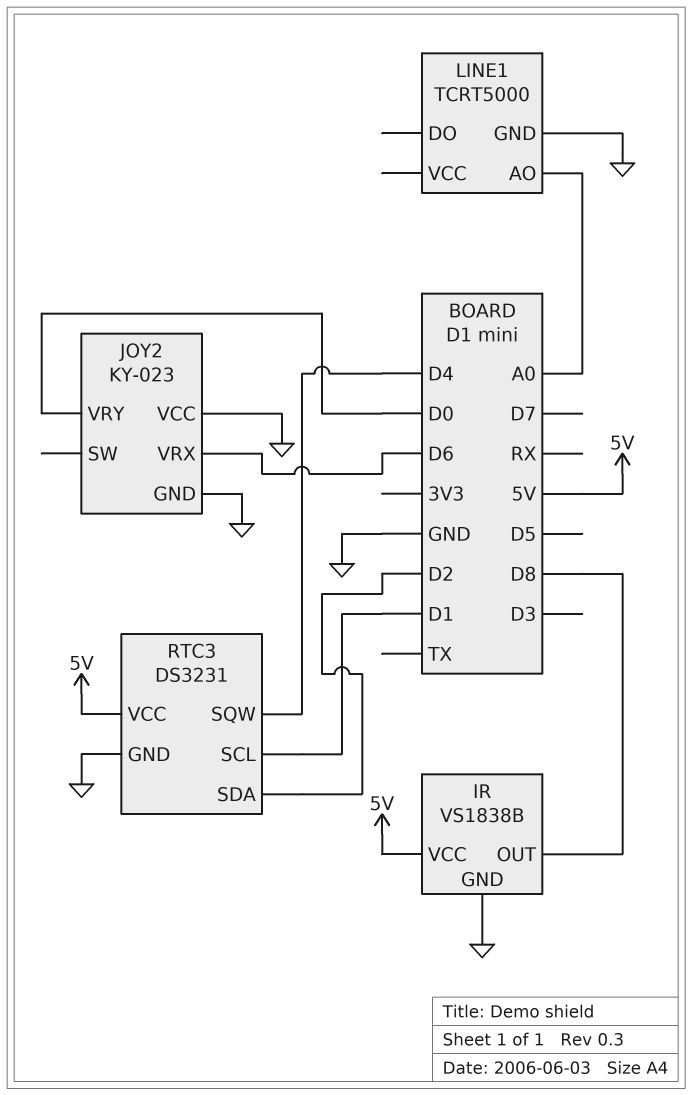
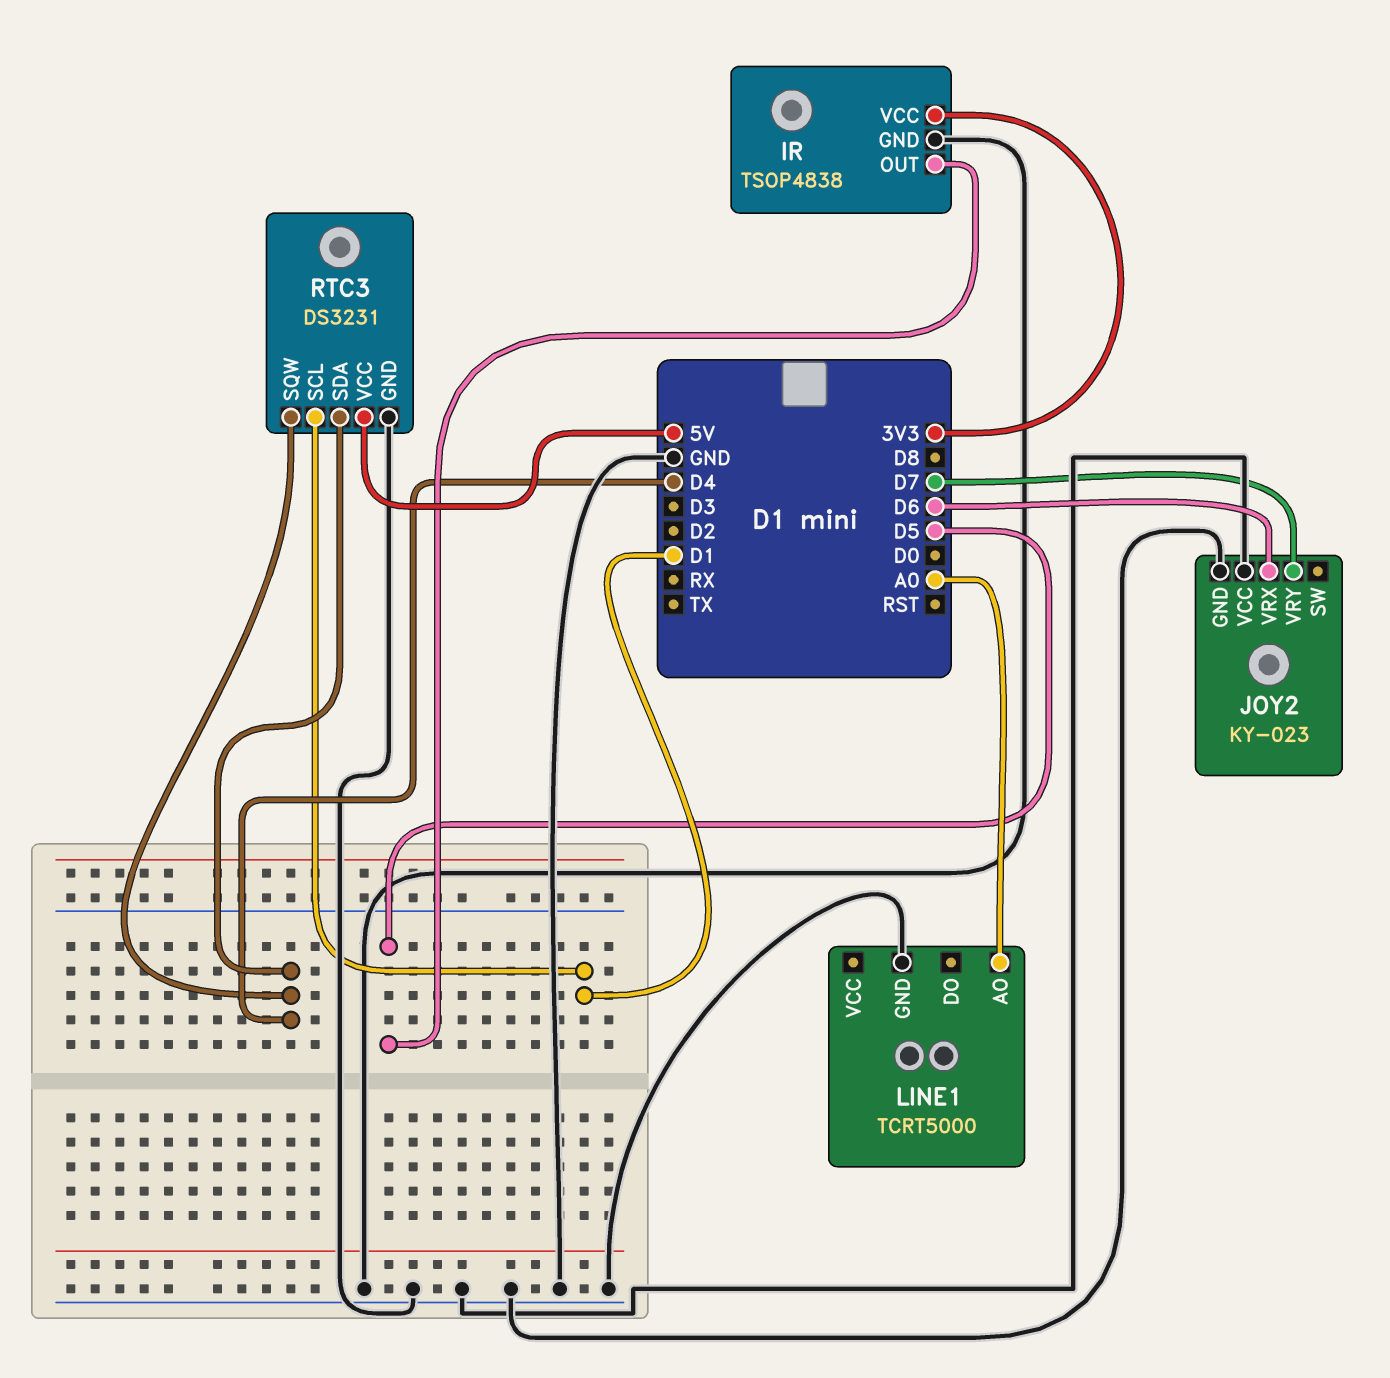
IR: VS1838B -> TSOP4838
IR pin OUT: D8 -> D5
IR pin VCC: 5V -> 3V3
JOY2 pin VRY: D0 -> D7
RTC3 pin SDA: D2 -> D4

